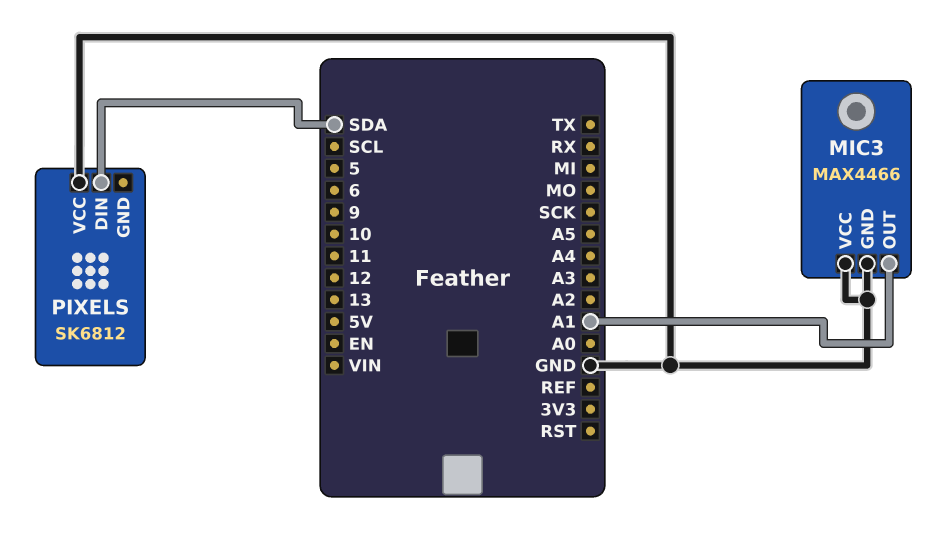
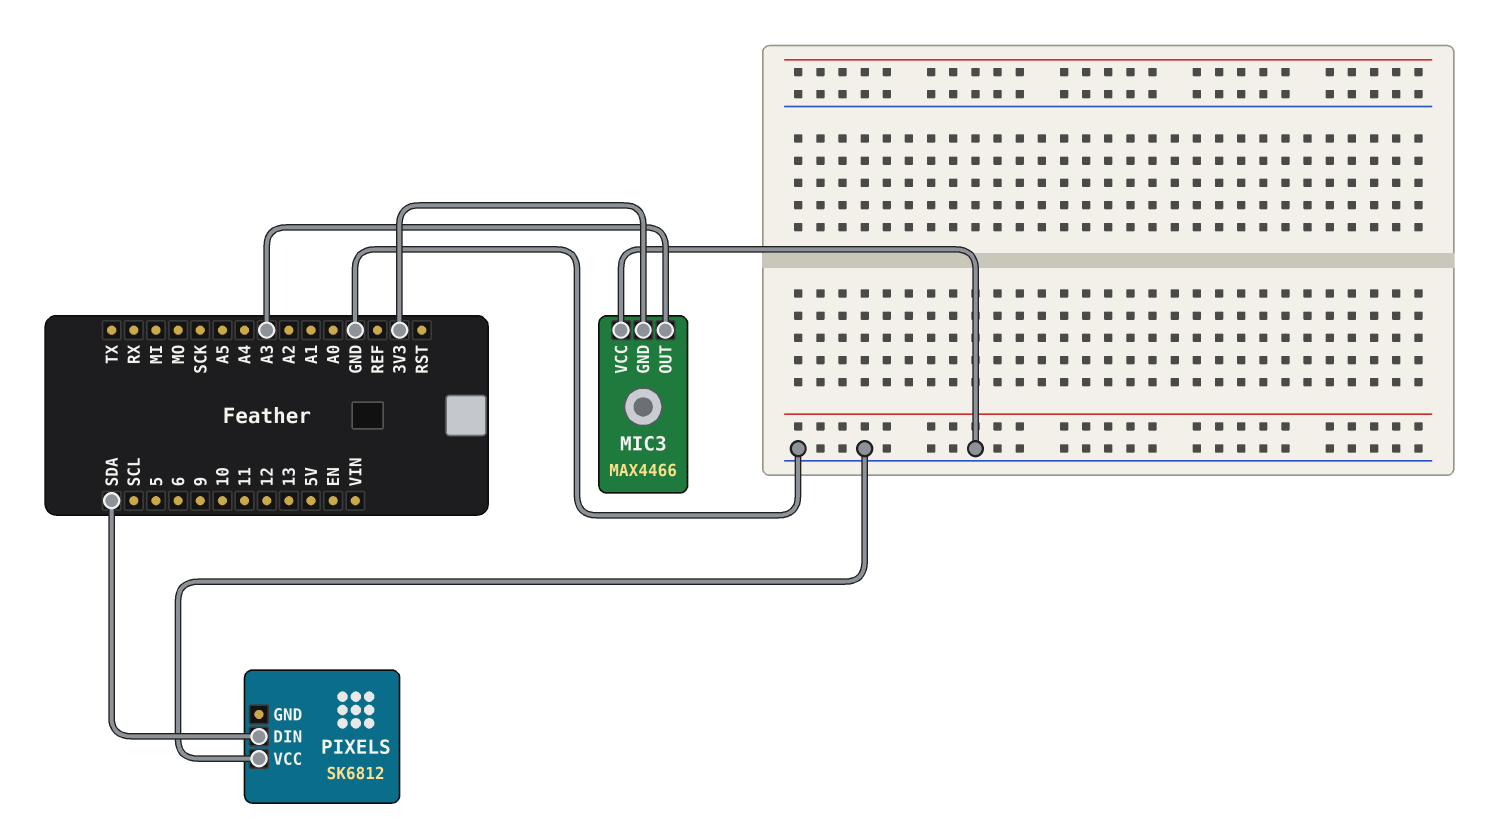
MIC3 pin GND: GND -> 3V3
MIC3 pin OUT: A1 -> A3

